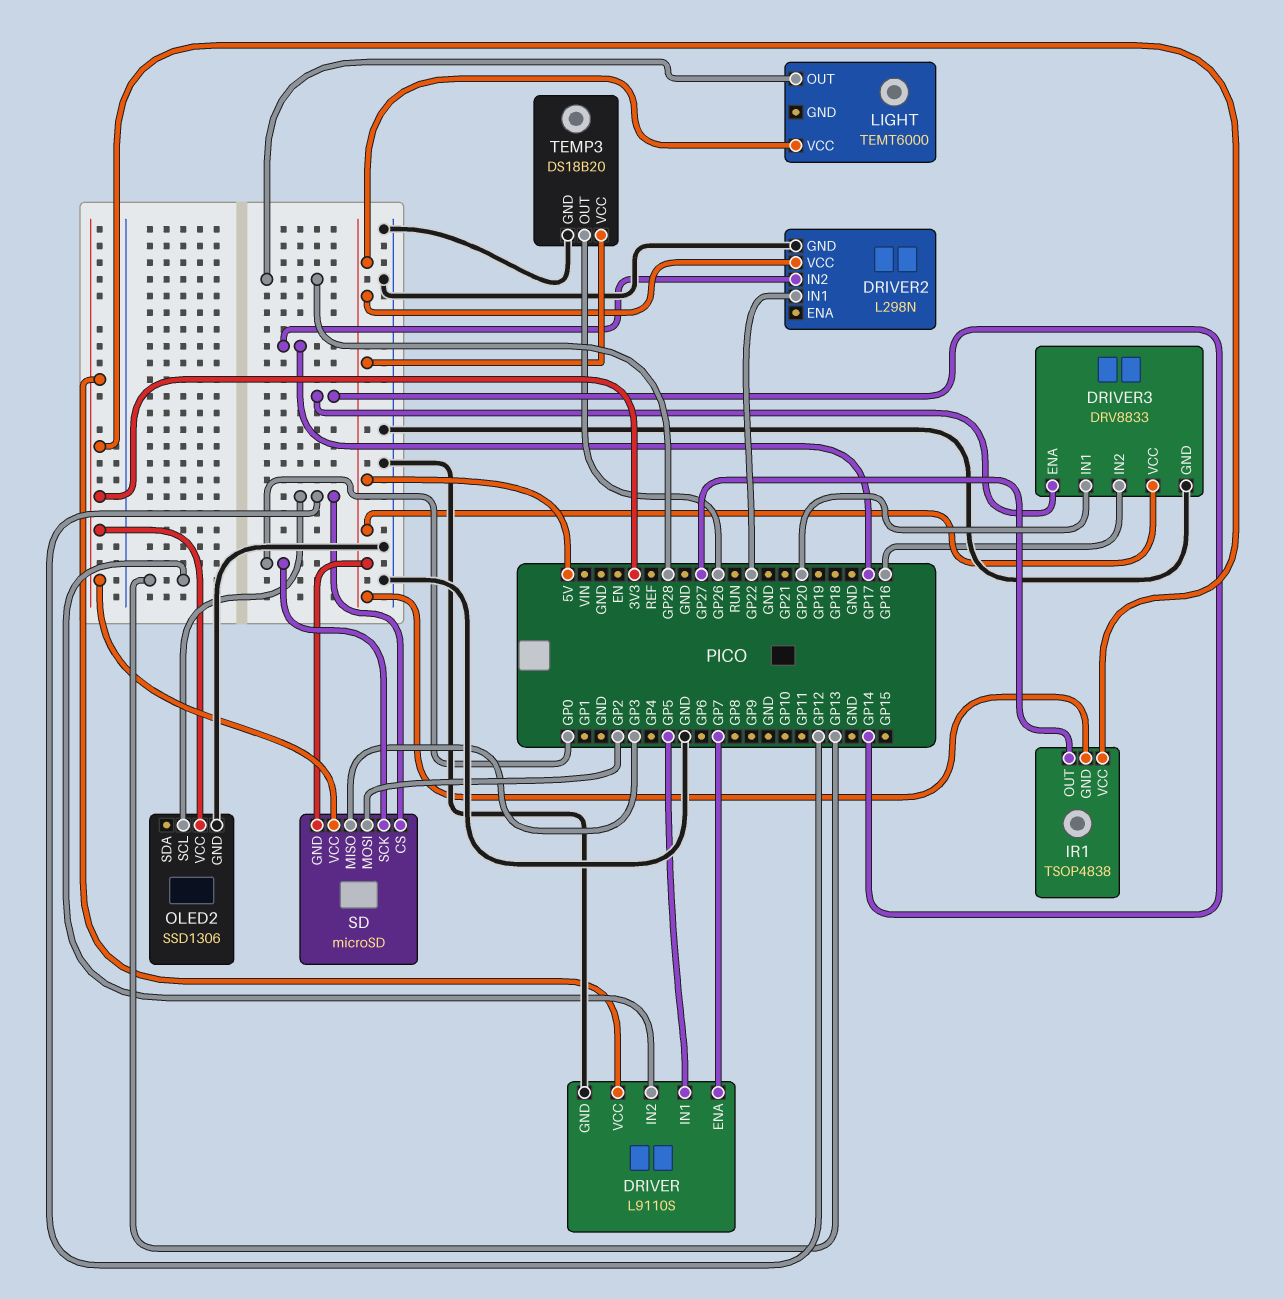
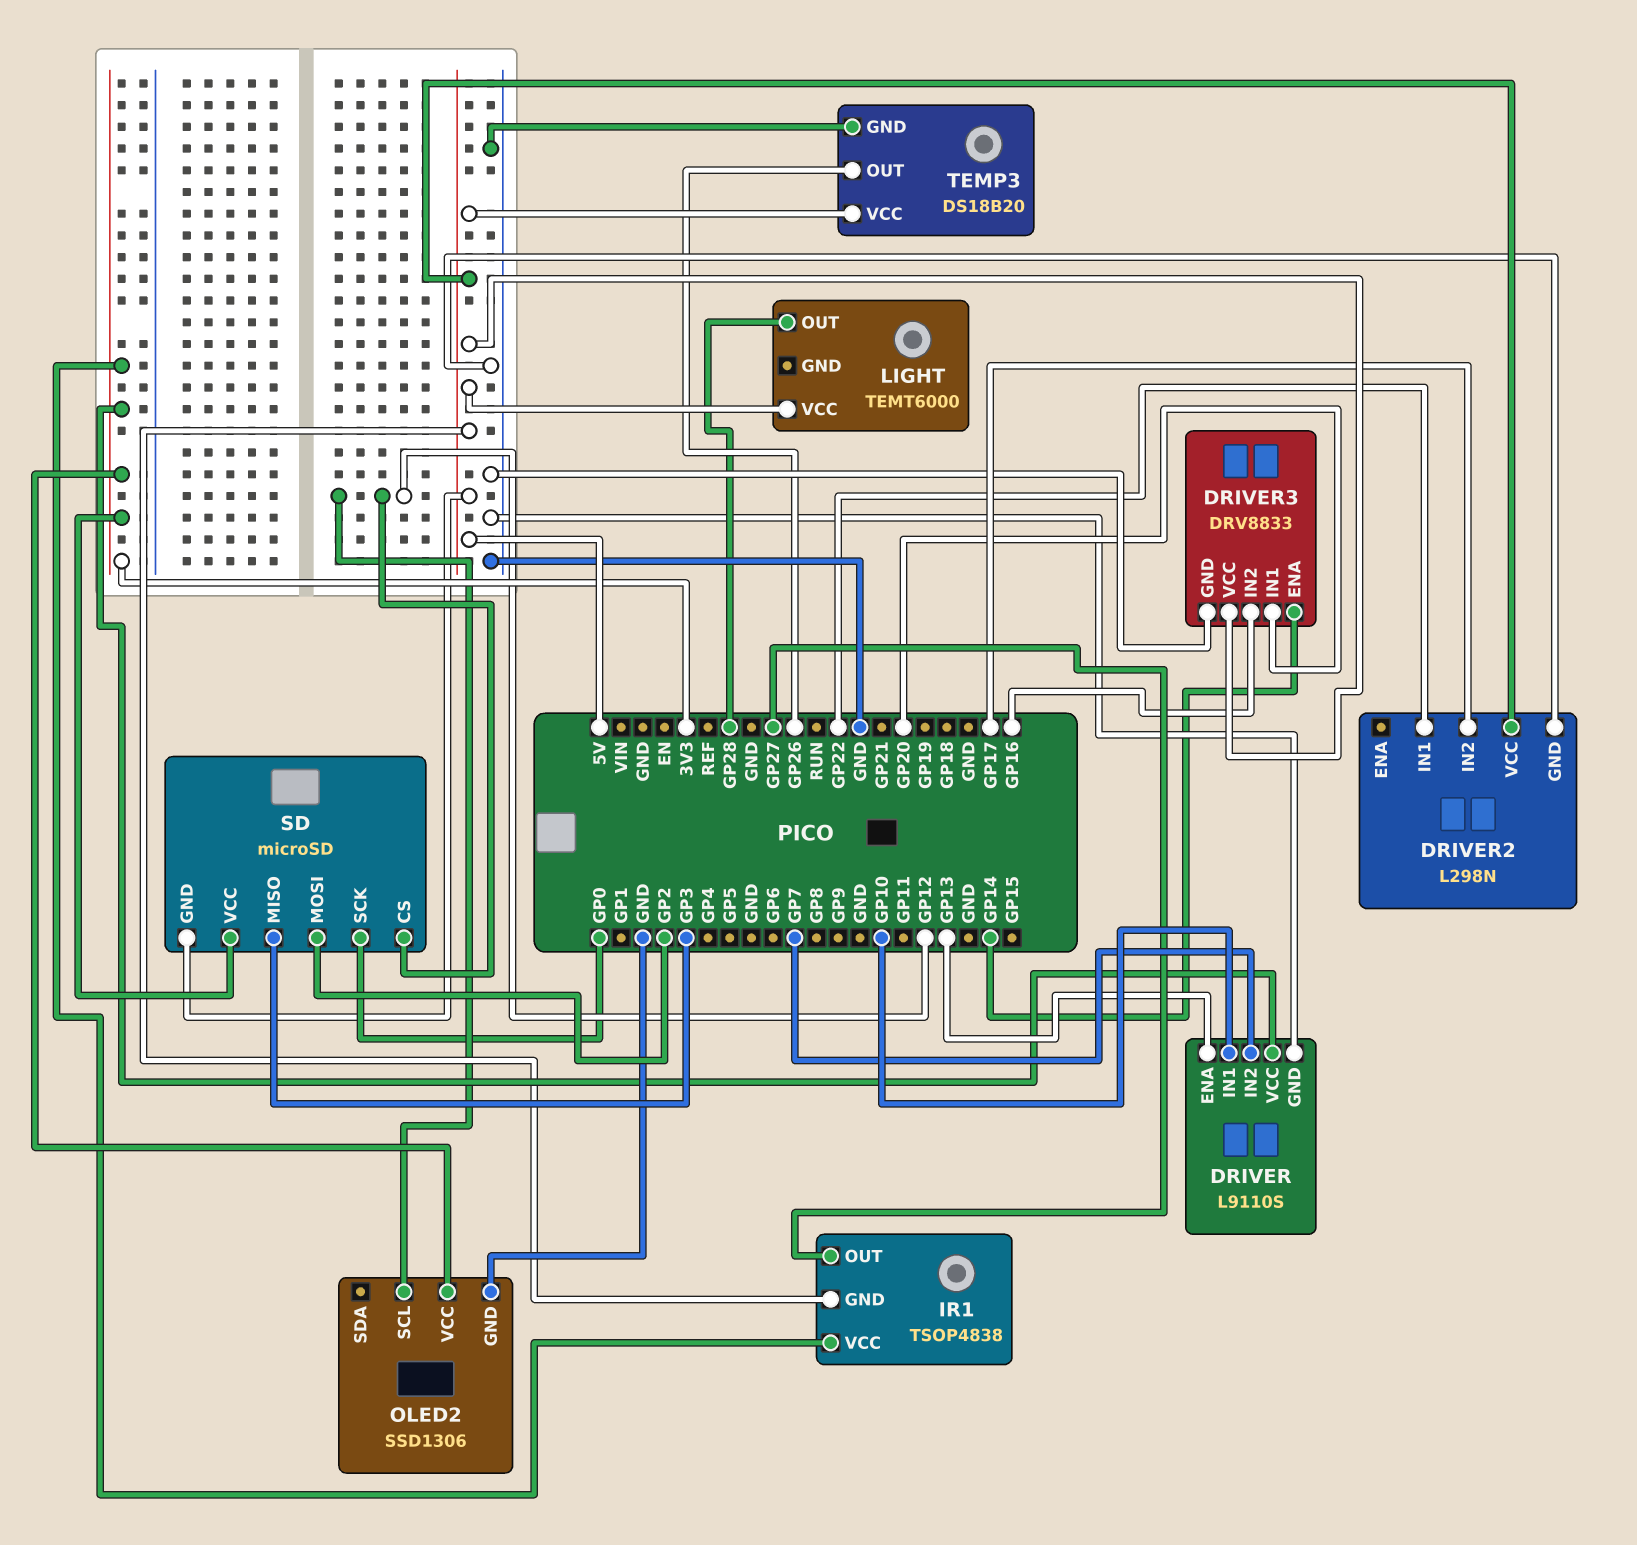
DRIVER pin ENA: GP7 -> GP13
DRIVER pin IN1: GP5 -> GP10
DRIVER pin IN2: GP13 -> GP7

